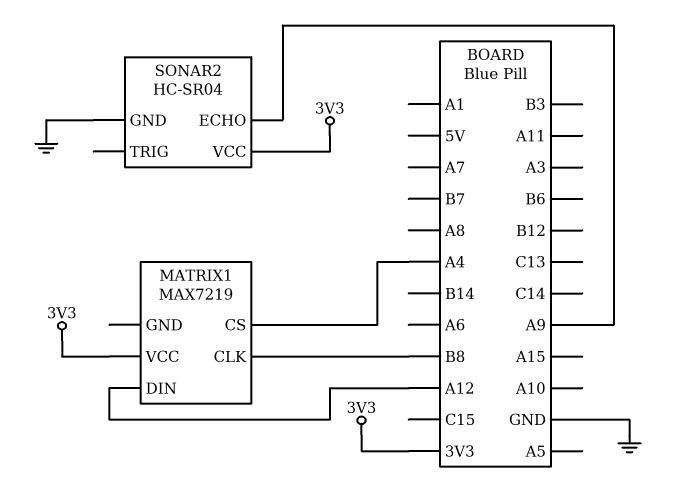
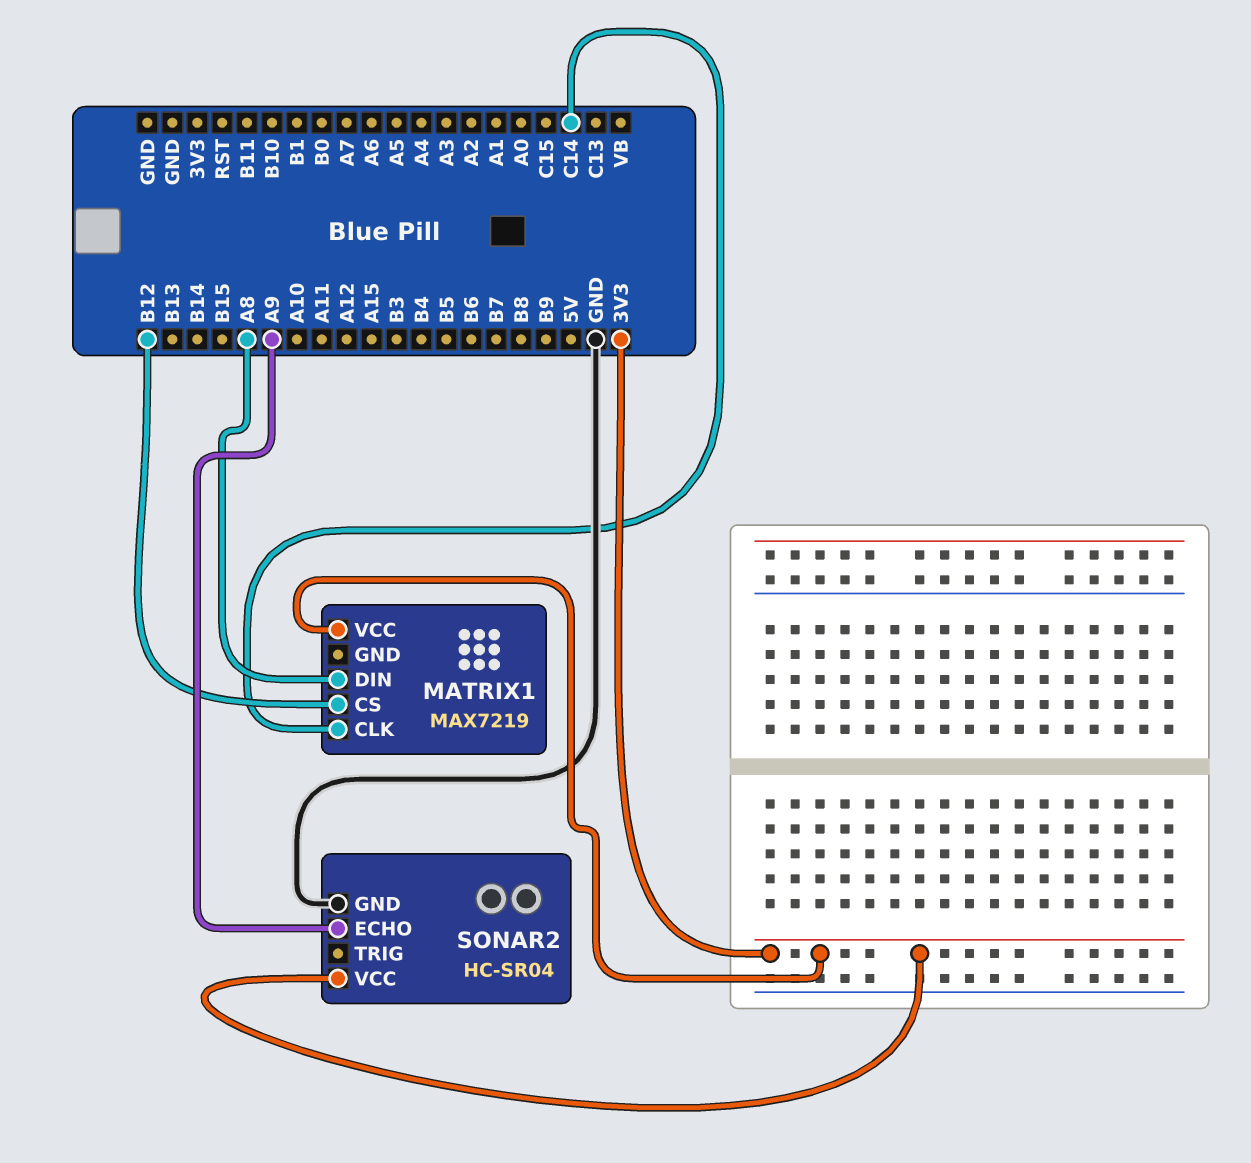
MATRIX1 pin CLK: B8 -> C14
MATRIX1 pin CS: A4 -> B12
MATRIX1 pin DIN: A12 -> A8

